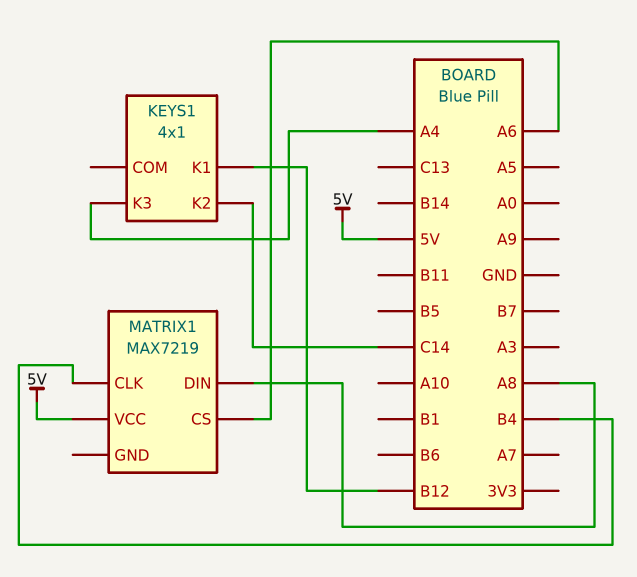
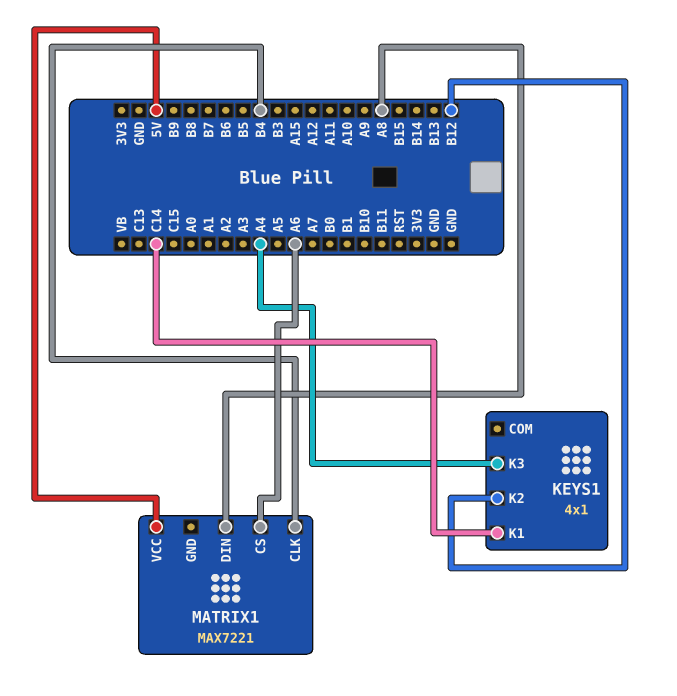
KEYS1 pin K1: B12 -> C14
KEYS1 pin K2: C14 -> B12
MATRIX1: MAX7219 -> MAX7221

